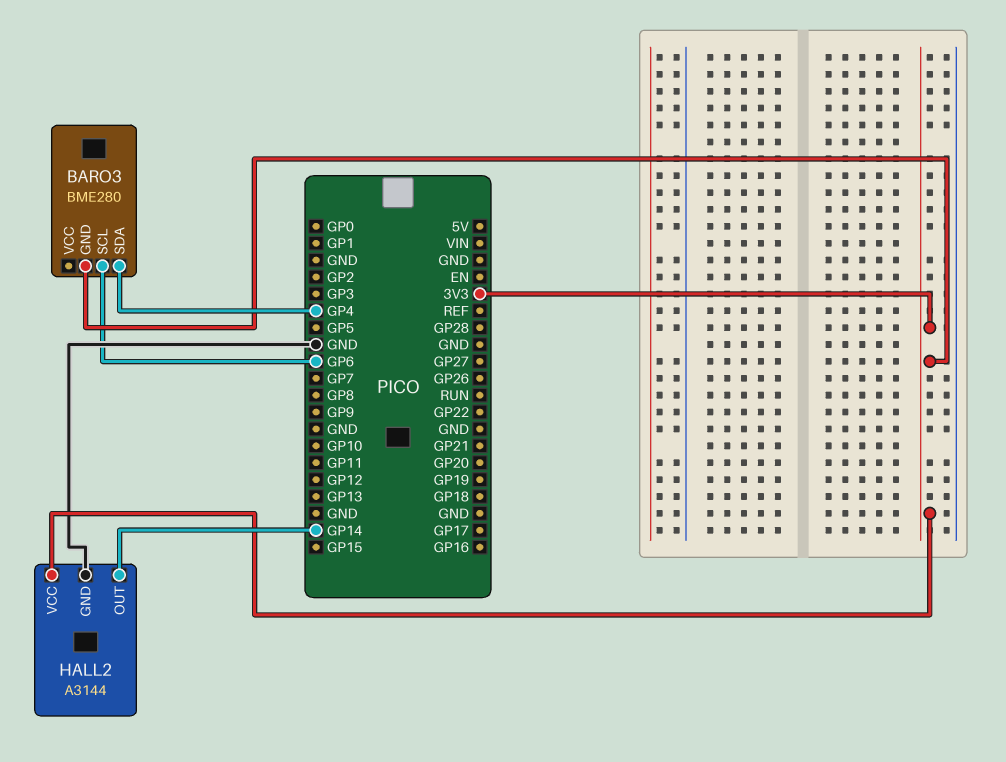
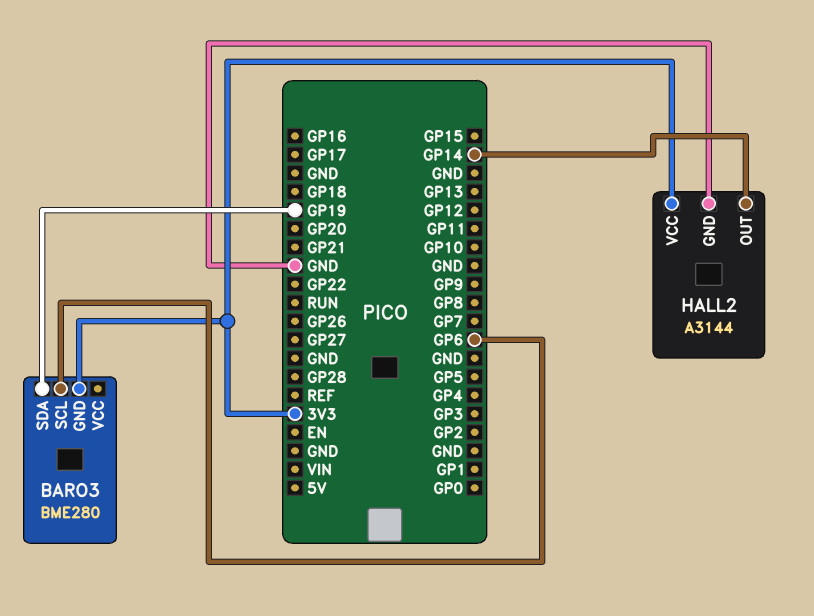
BARO3 pin SDA: GP4 -> GP19

